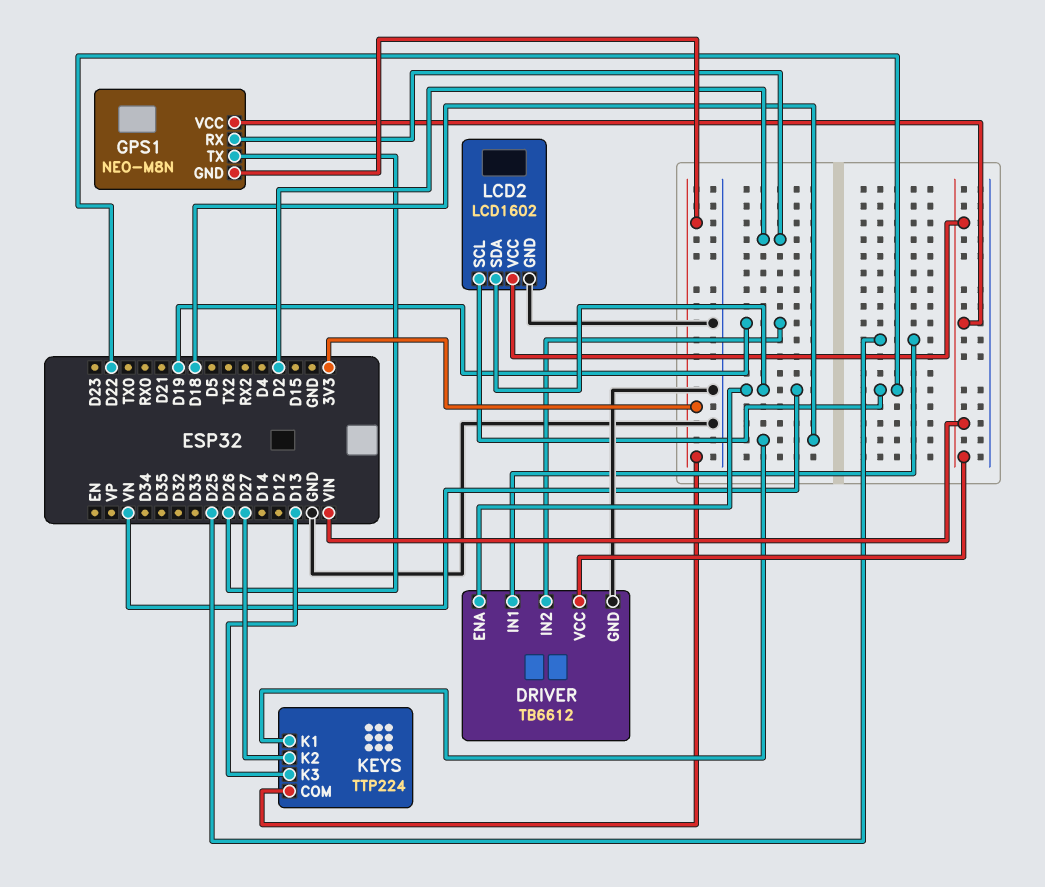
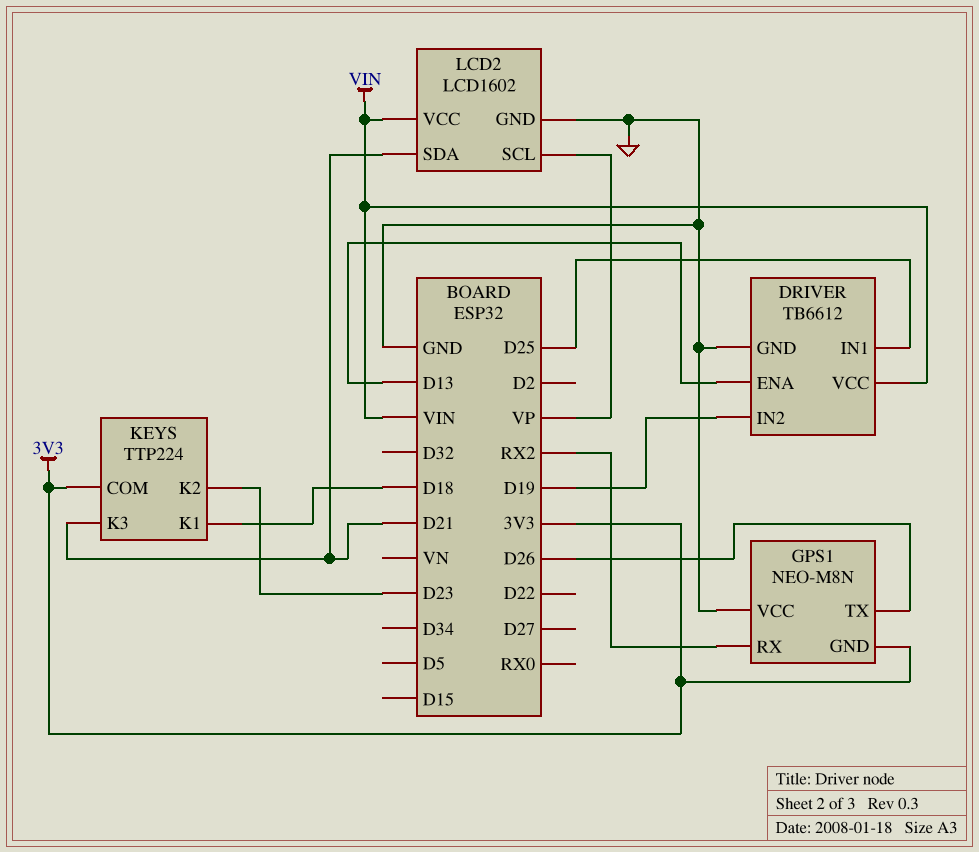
DRIVER pin ENA: VN -> D13
GPS1 pin RX: D2 -> RX2
GPS1 pin VCC: VIN -> GND
KEYS pin K2: D27 -> D23
KEYS pin K3: D13 -> D21
LCD2 pin SCL: D22 -> VP
LCD2 pin SDA: VN -> D21

